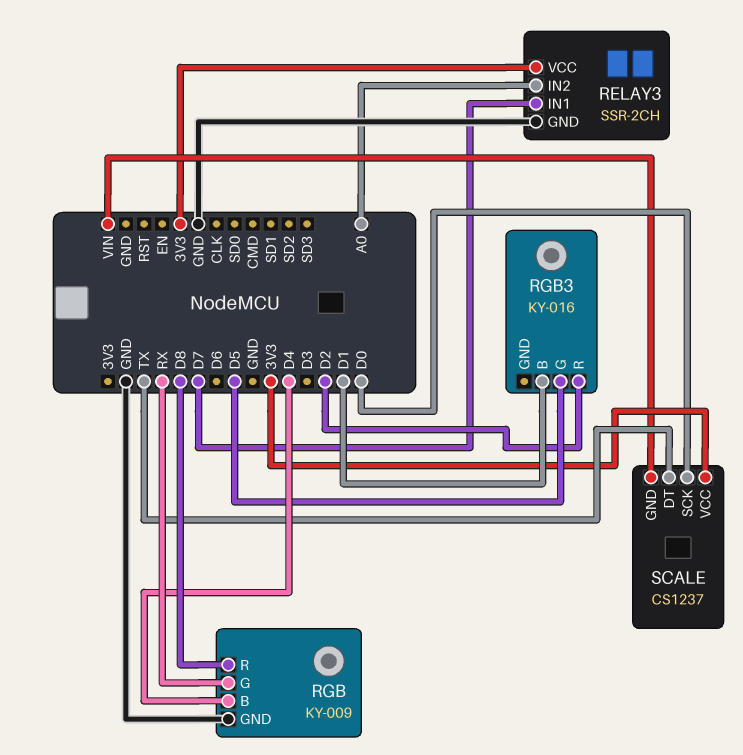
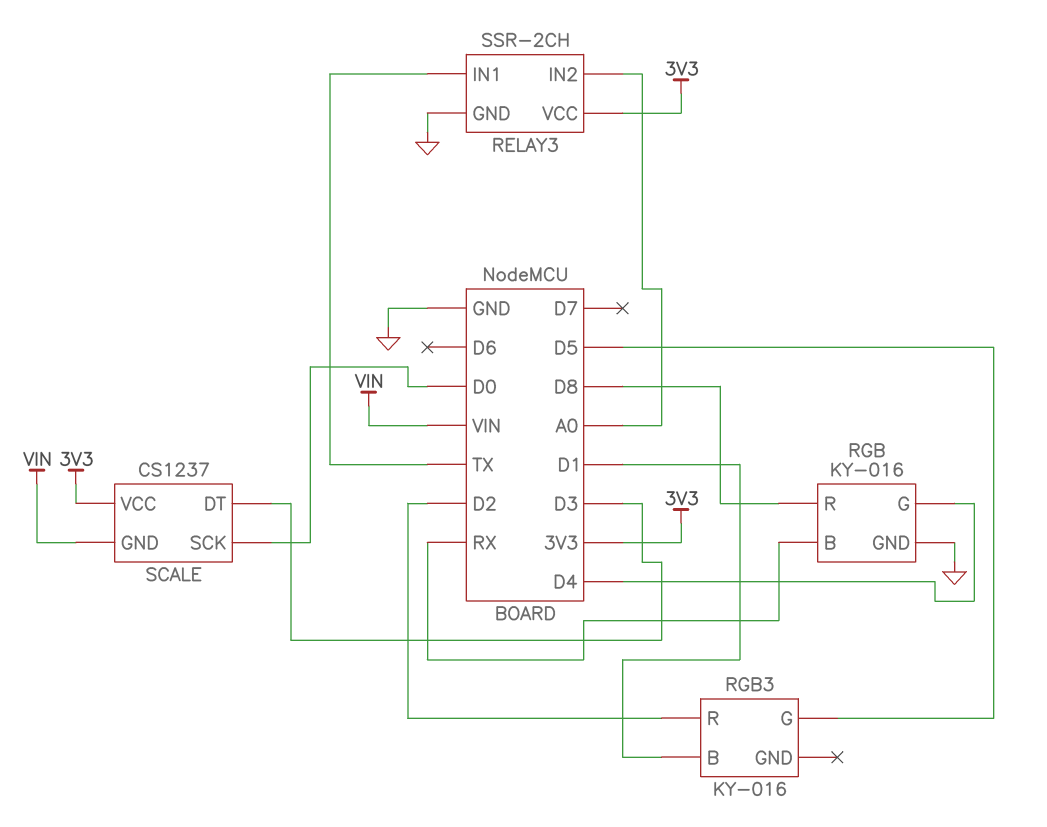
RELAY3 pin IN1: D7 -> TX
RGB: KY-009 -> KY-016
RGB pin B: D4 -> RX
RGB pin G: RX -> D4
SCALE pin DT: TX -> D3

